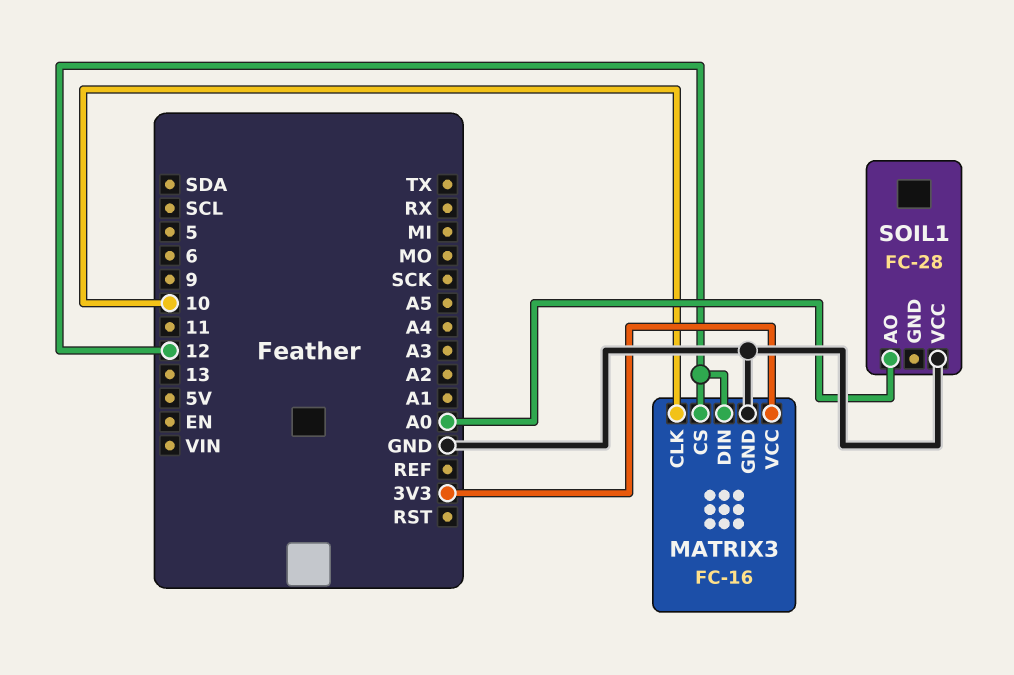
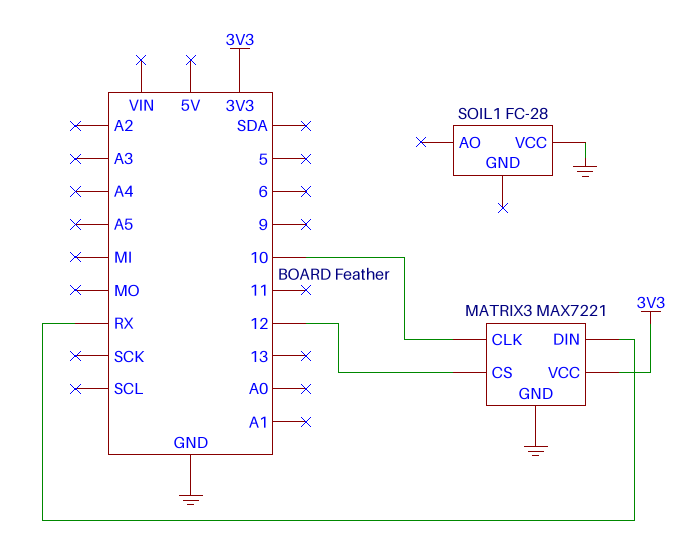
MATRIX3: FC-16 -> MAX7221
MATRIX3 pin DIN: 12 -> RX
SOIL1 pin AO: A0 -> none

